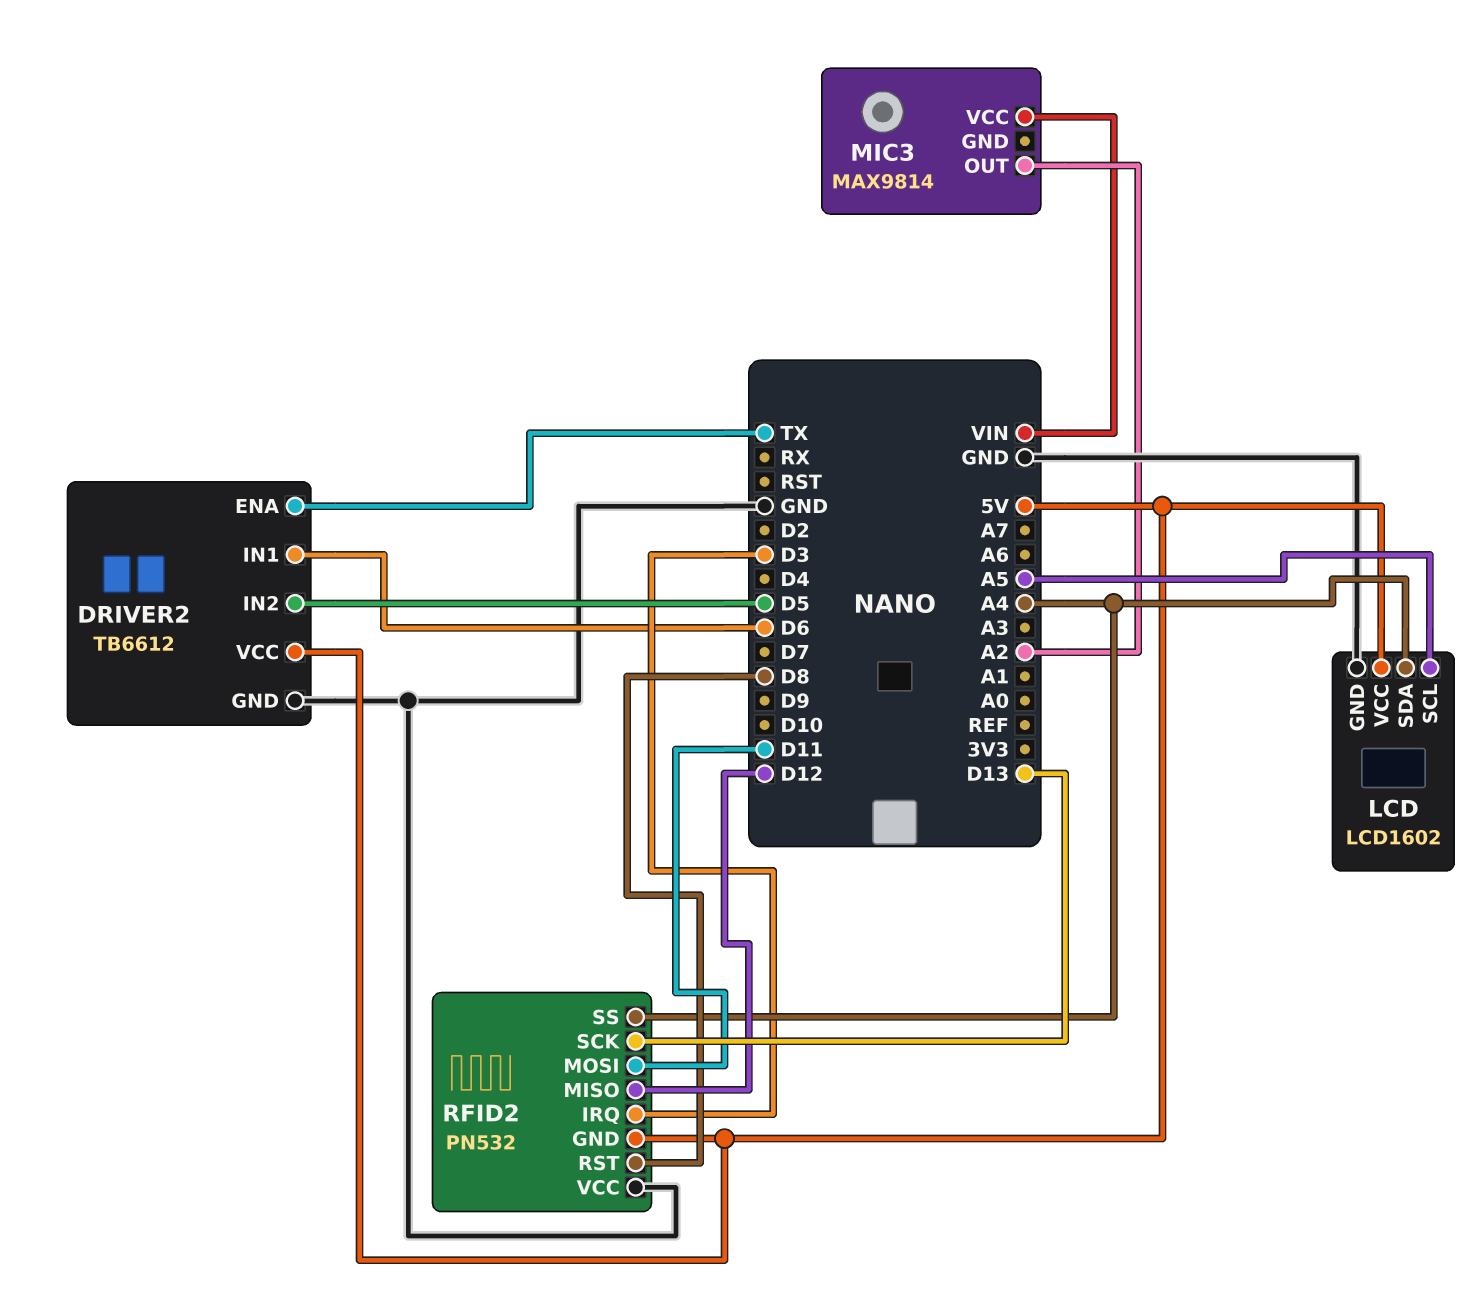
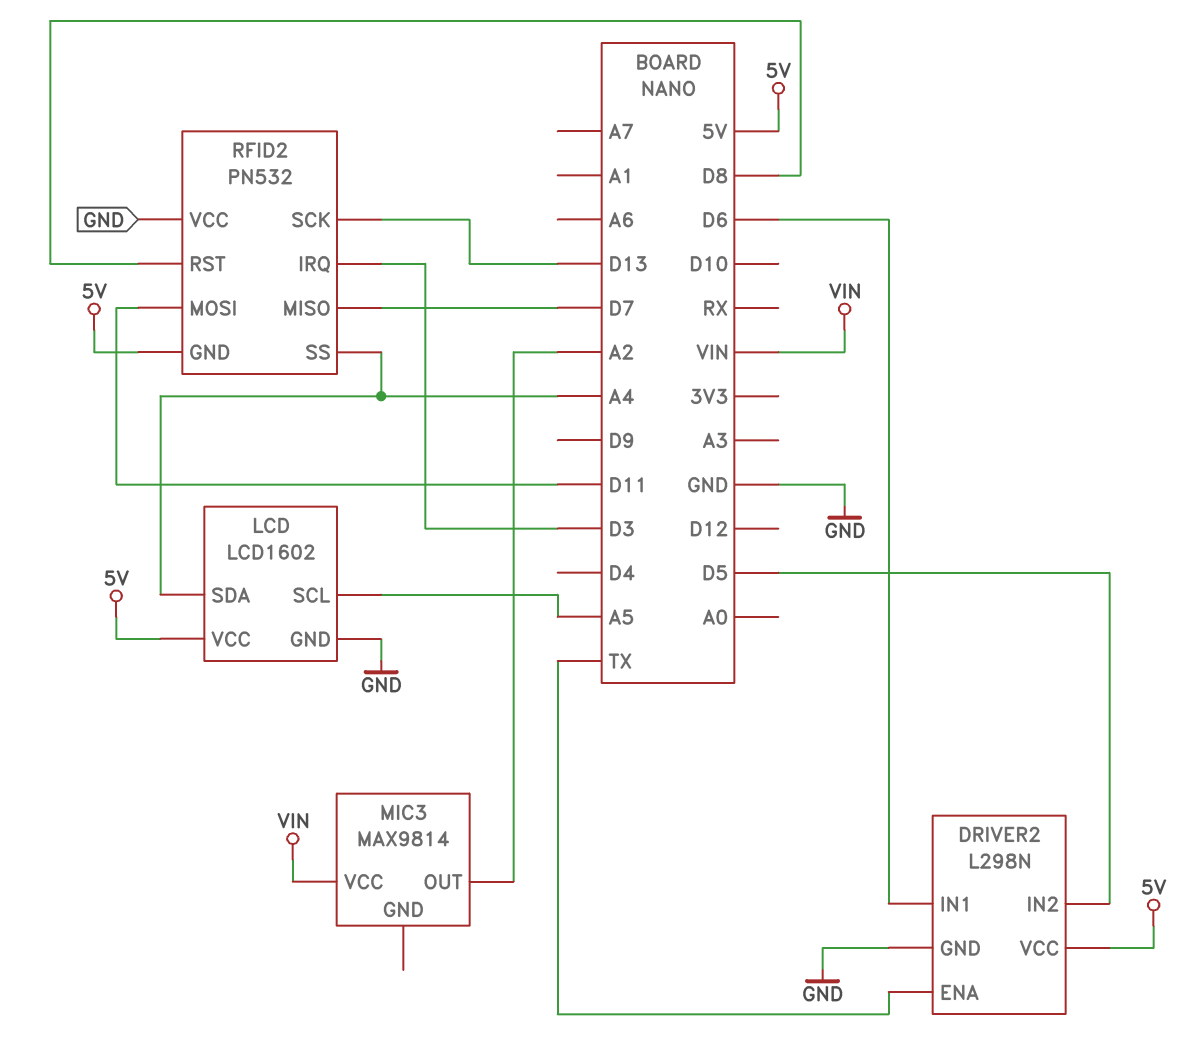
DRIVER2: TB6612 -> L298N
RFID2 pin MISO: D12 -> D7

